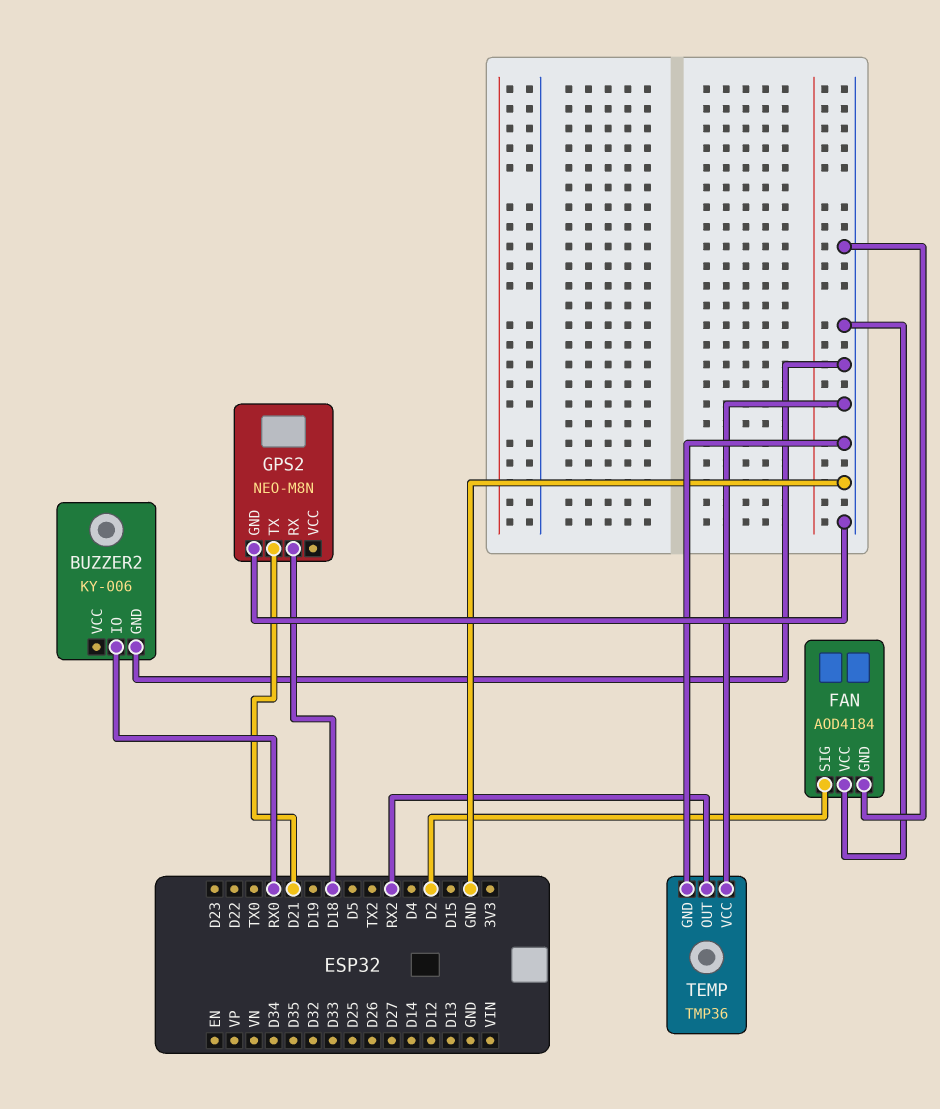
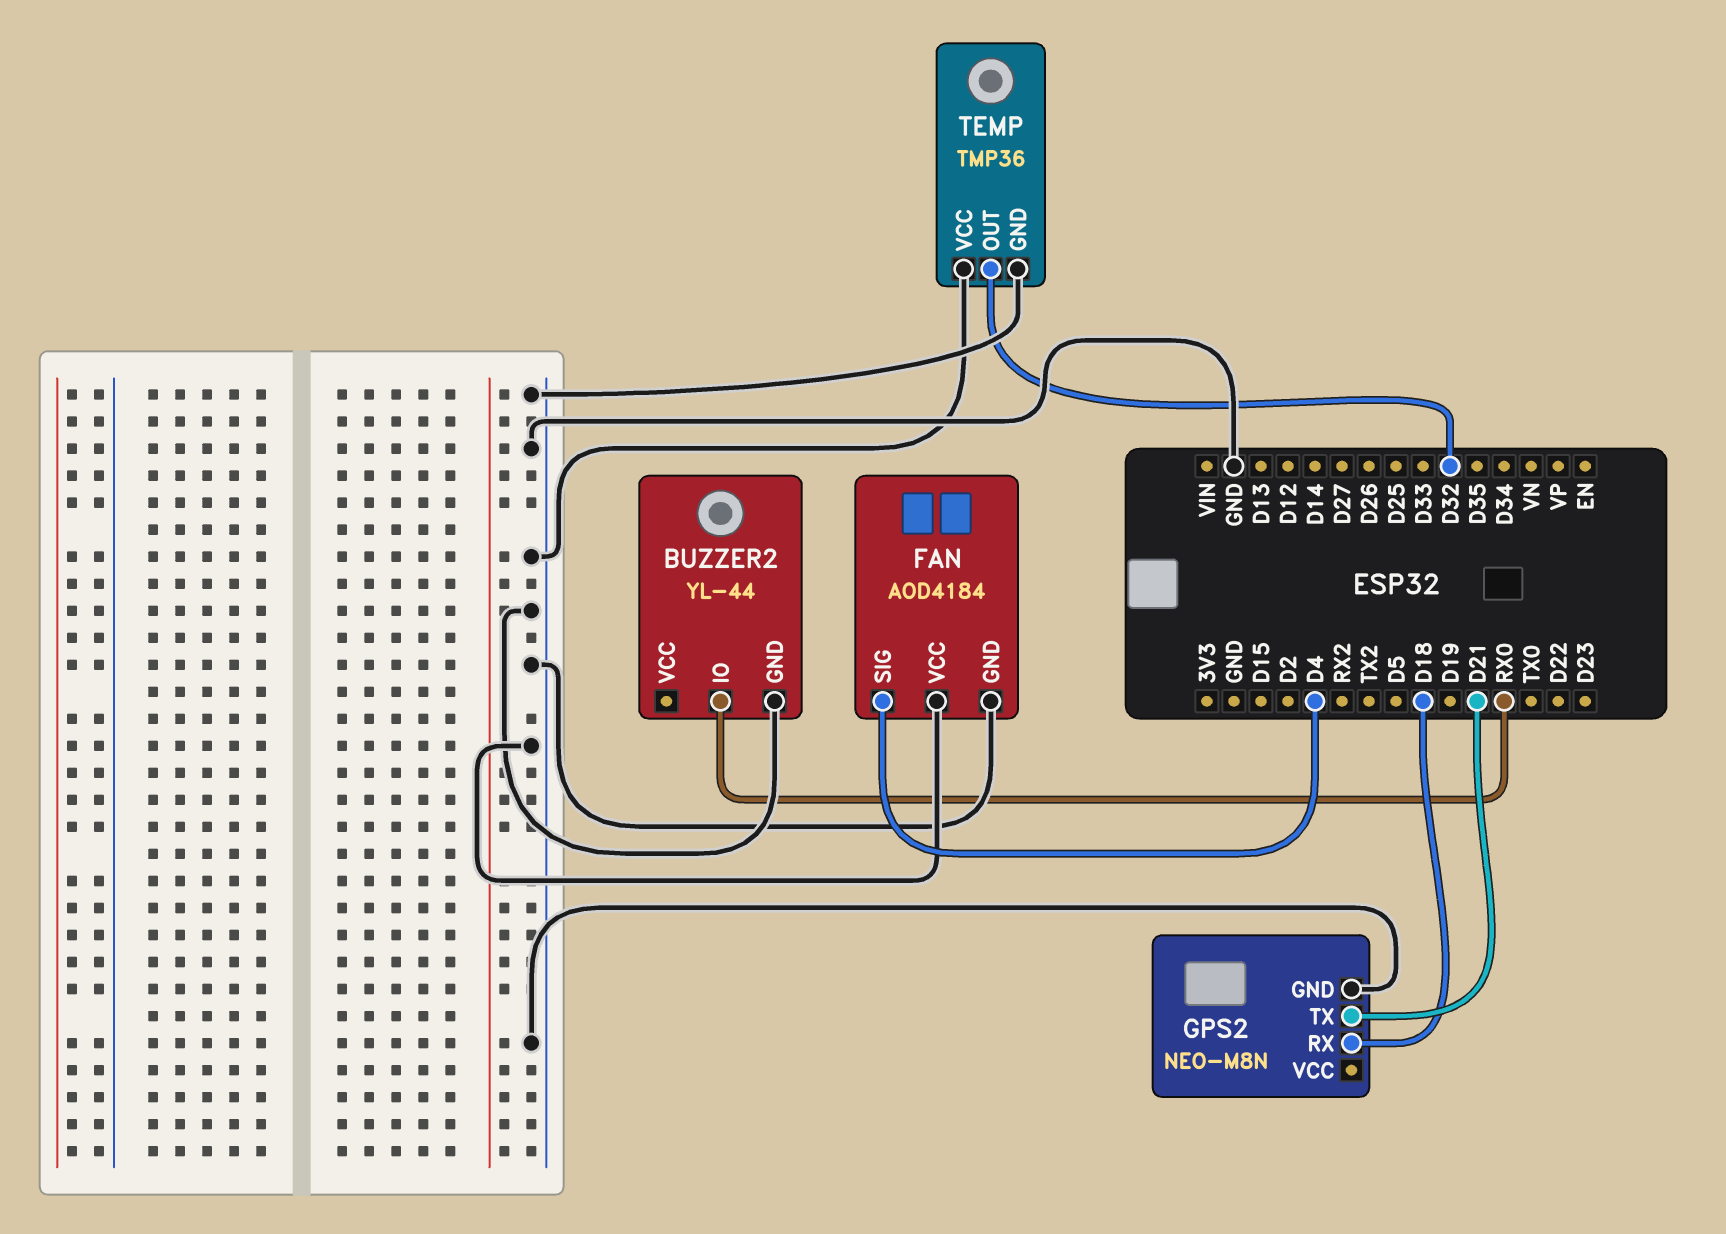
BUZZER2: KY-006 -> YL-44
FAN pin SIG: D2 -> D4
TEMP pin OUT: RX2 -> D32

